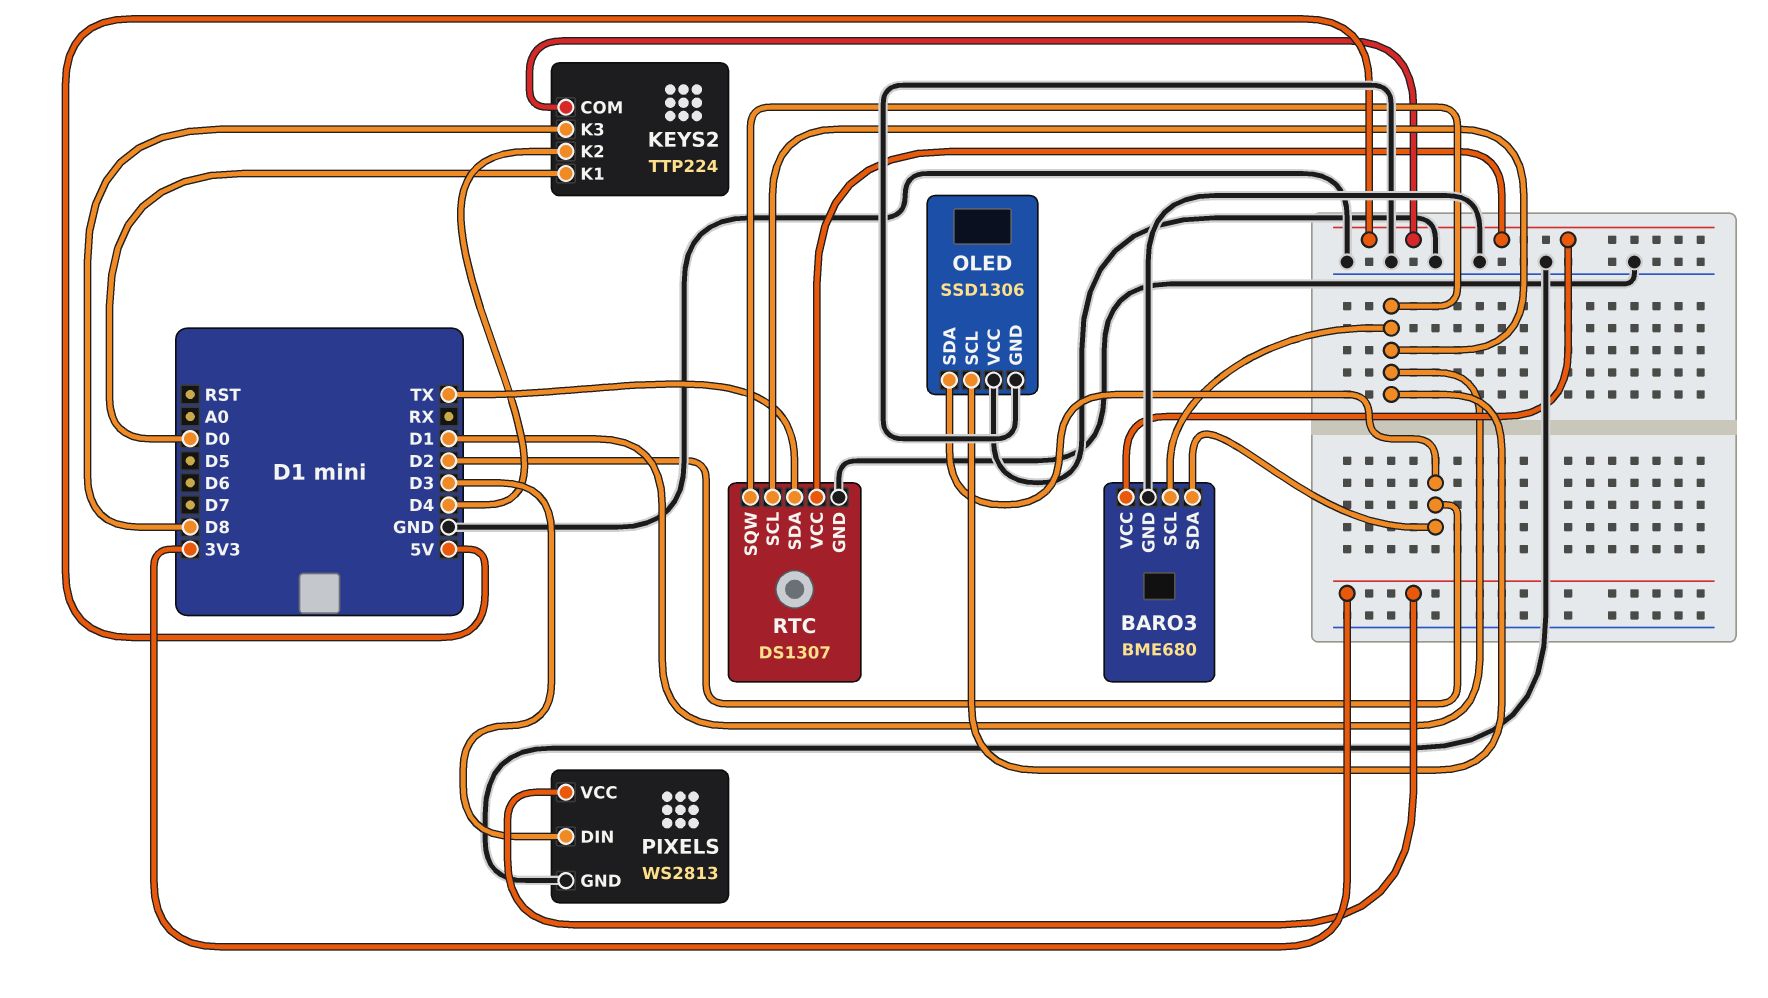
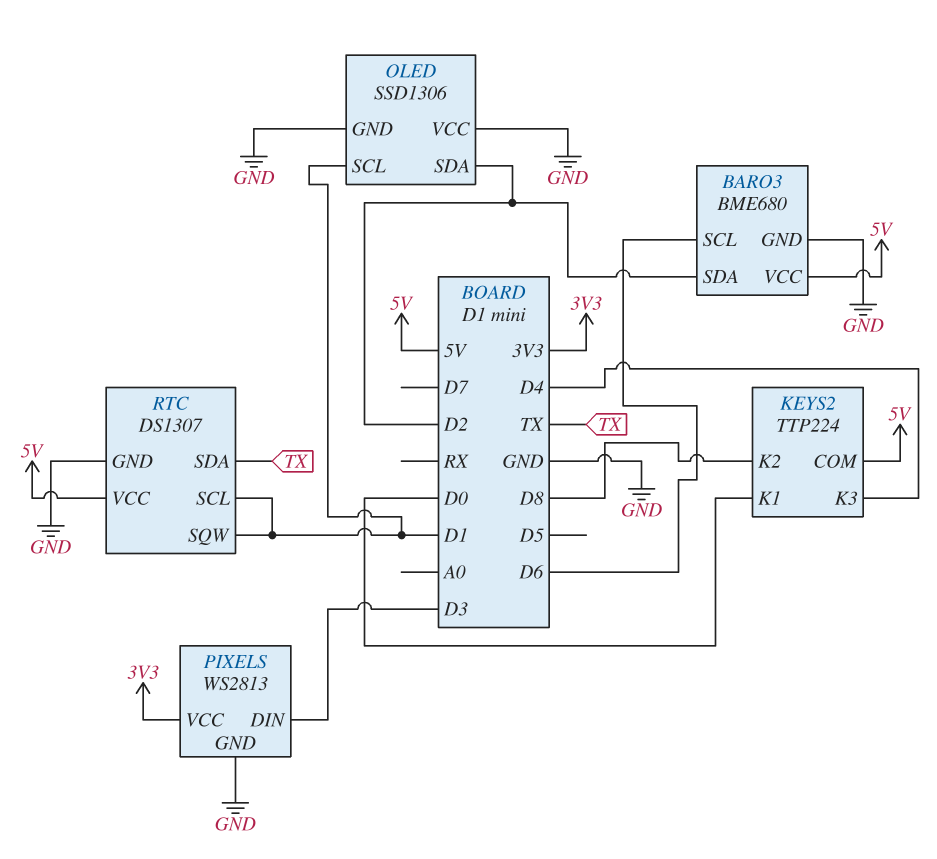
BARO3 pin SCL: D1 -> D6
KEYS2 pin K2: D4 -> D8
KEYS2 pin K3: D8 -> D4

